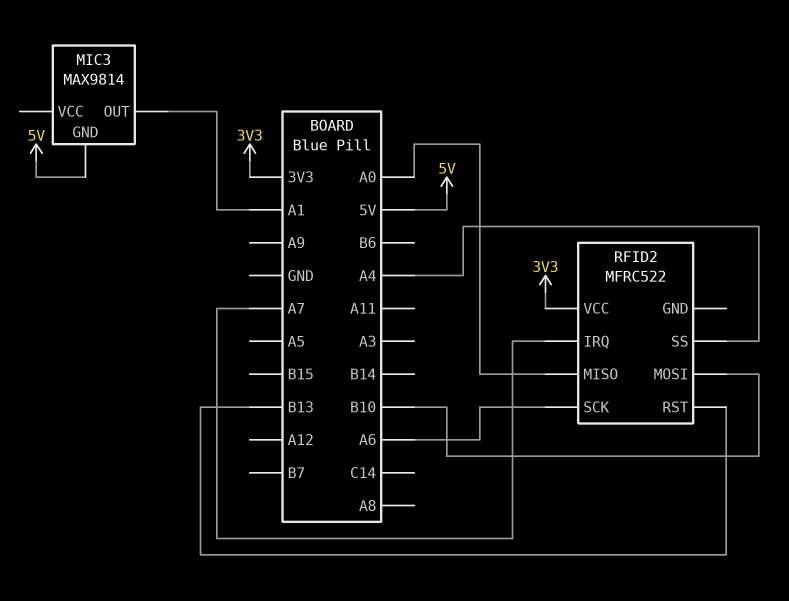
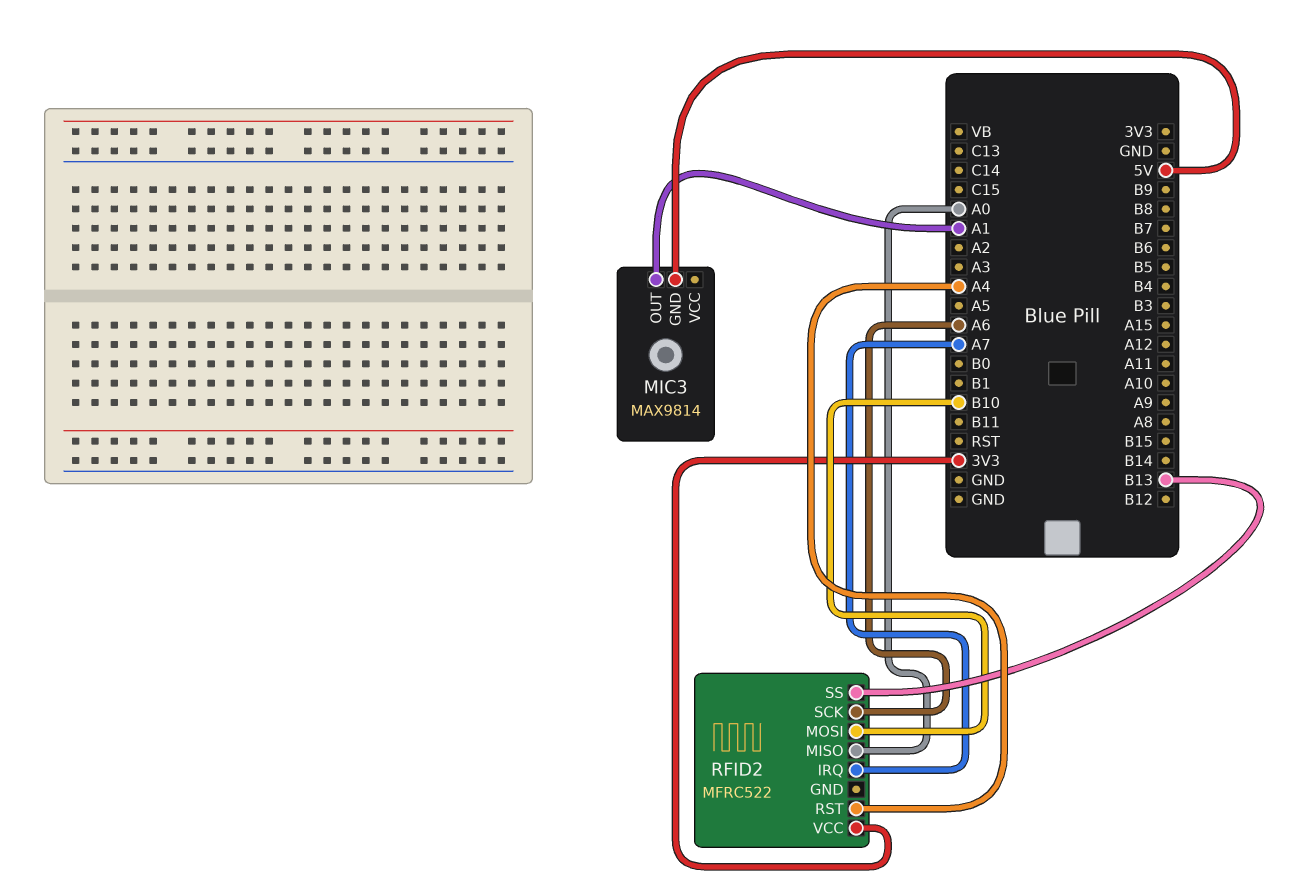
RFID2 pin RST: B13 -> A4
RFID2 pin SS: A4 -> B13

